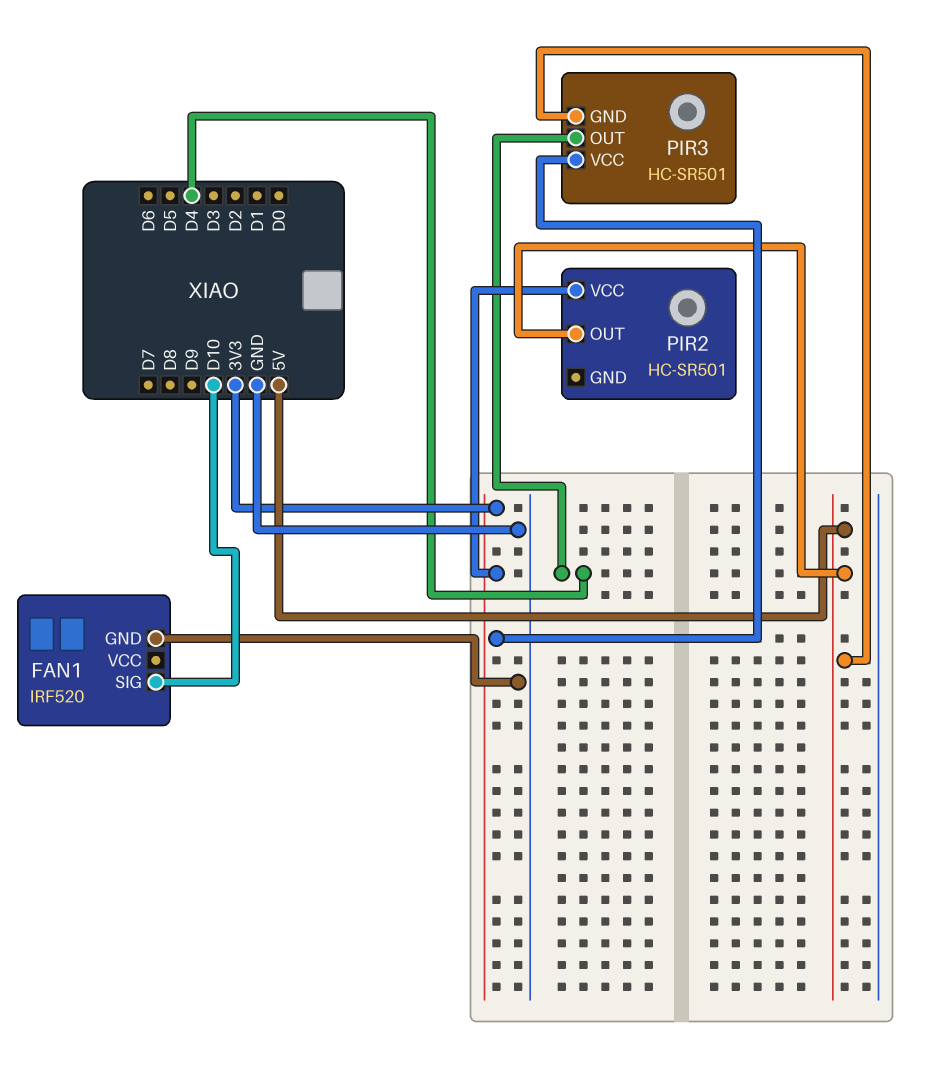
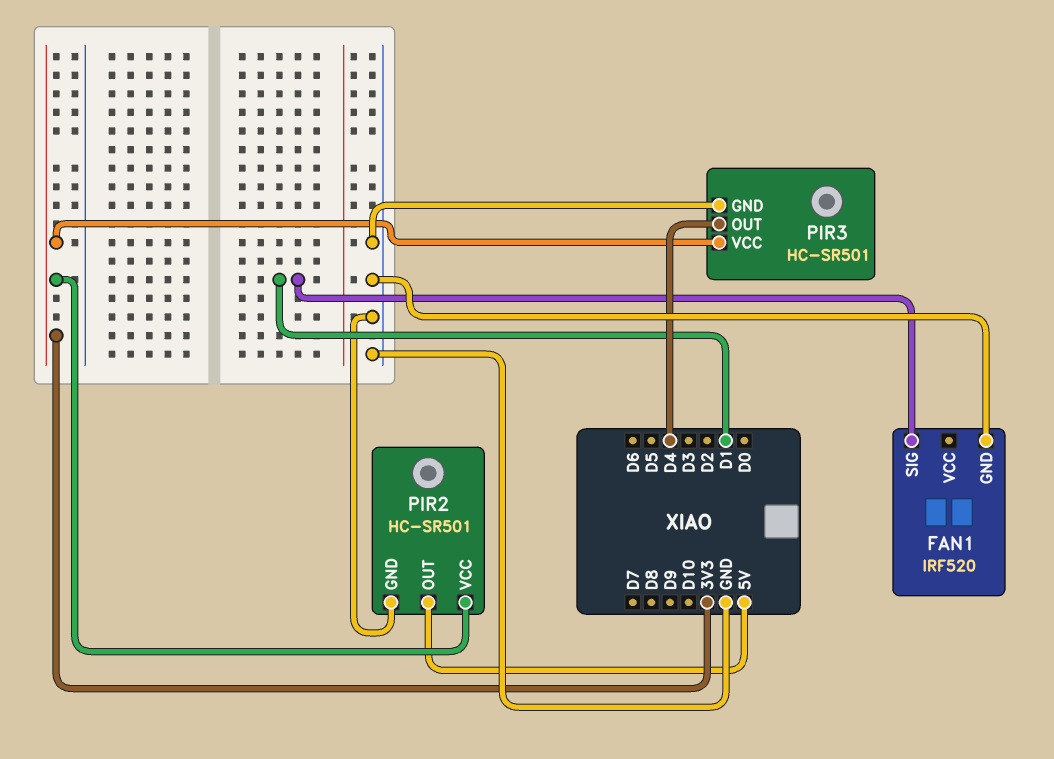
FAN1 pin SIG: D10 -> D1
PIR2 pin GND: none -> GND
PIR3 pin GND: 5V -> GND

